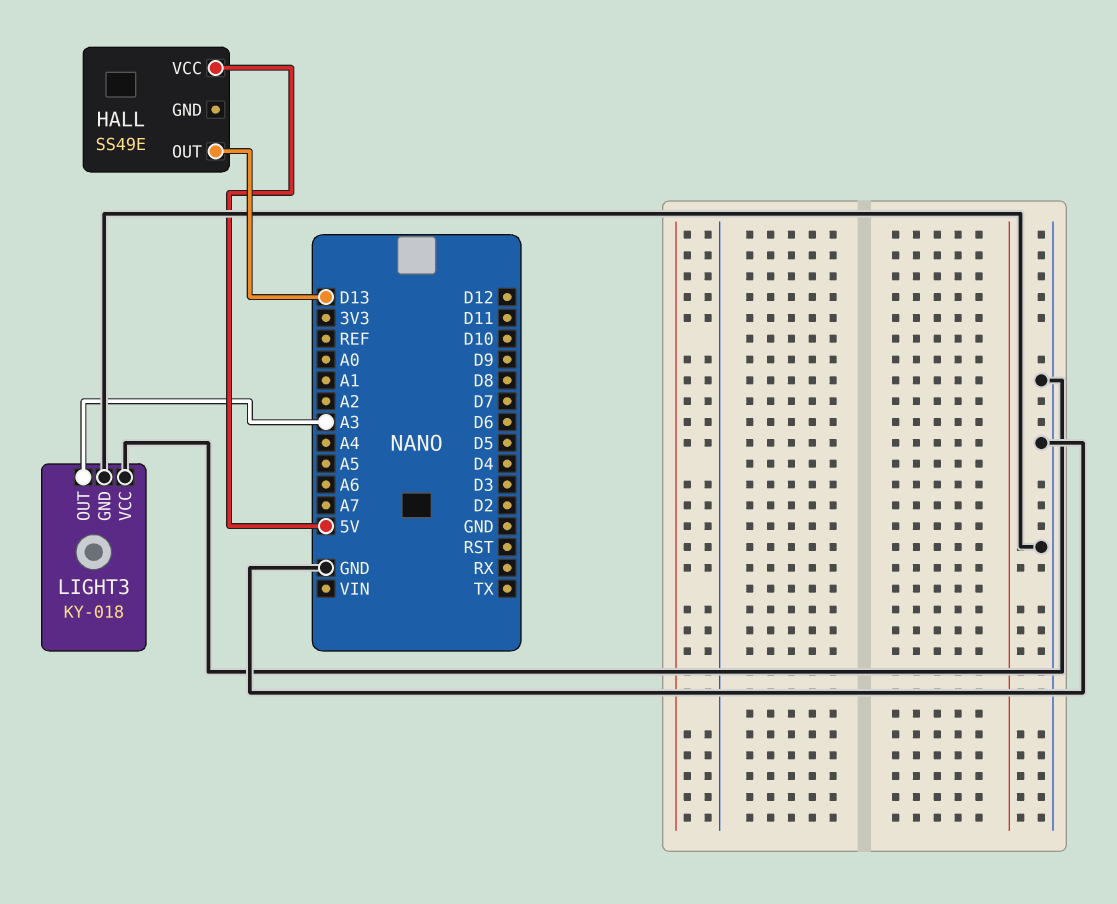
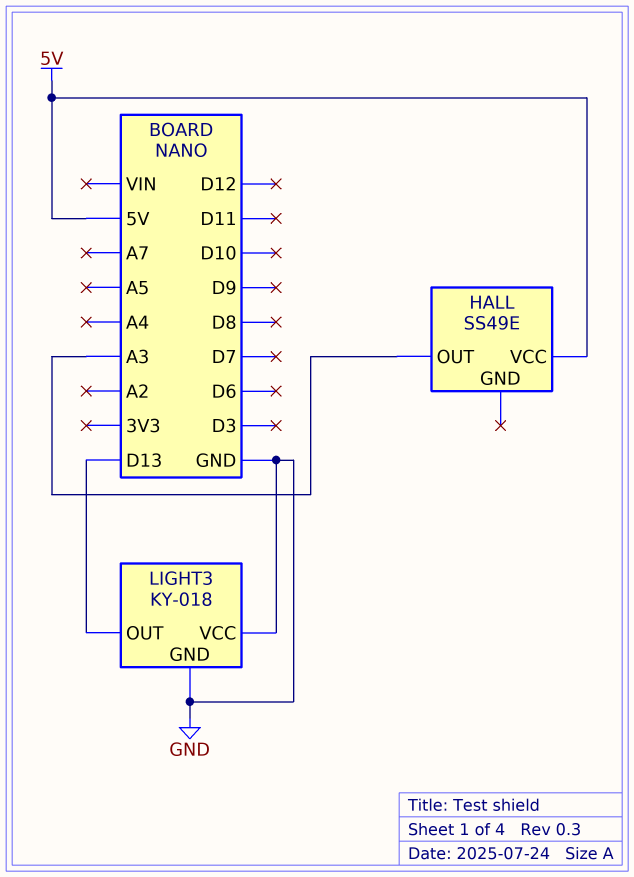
HALL pin OUT: D13 -> A3
LIGHT3 pin OUT: A3 -> D13

